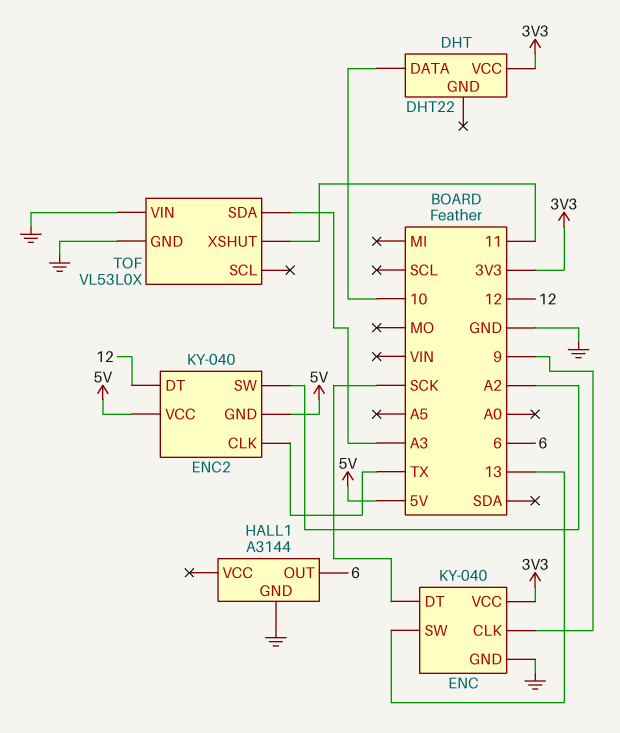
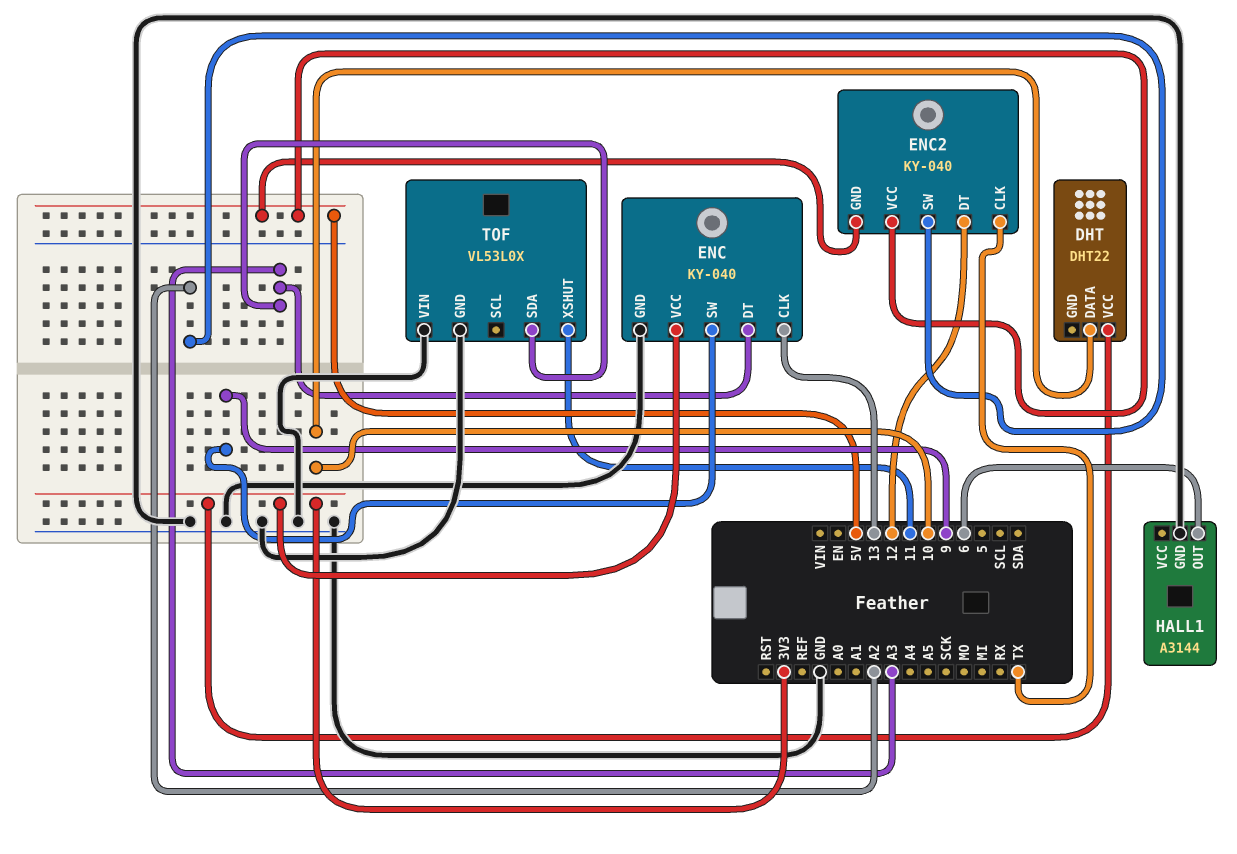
ENC pin CLK: 9 -> 13
ENC pin DT: SCK -> A3
ENC pin SW: 13 -> 9

